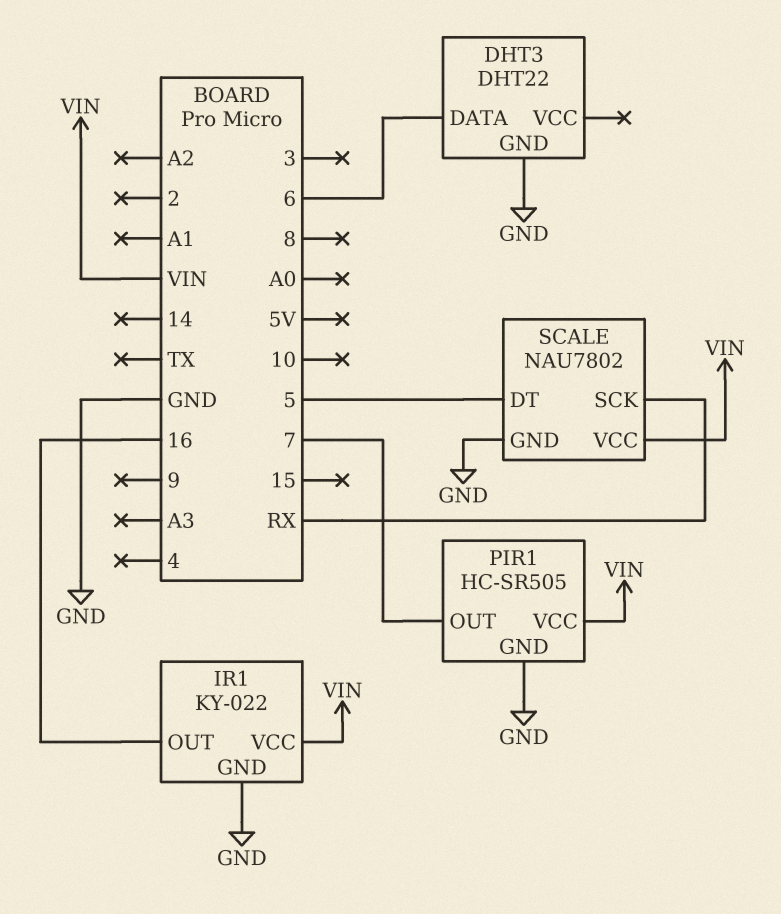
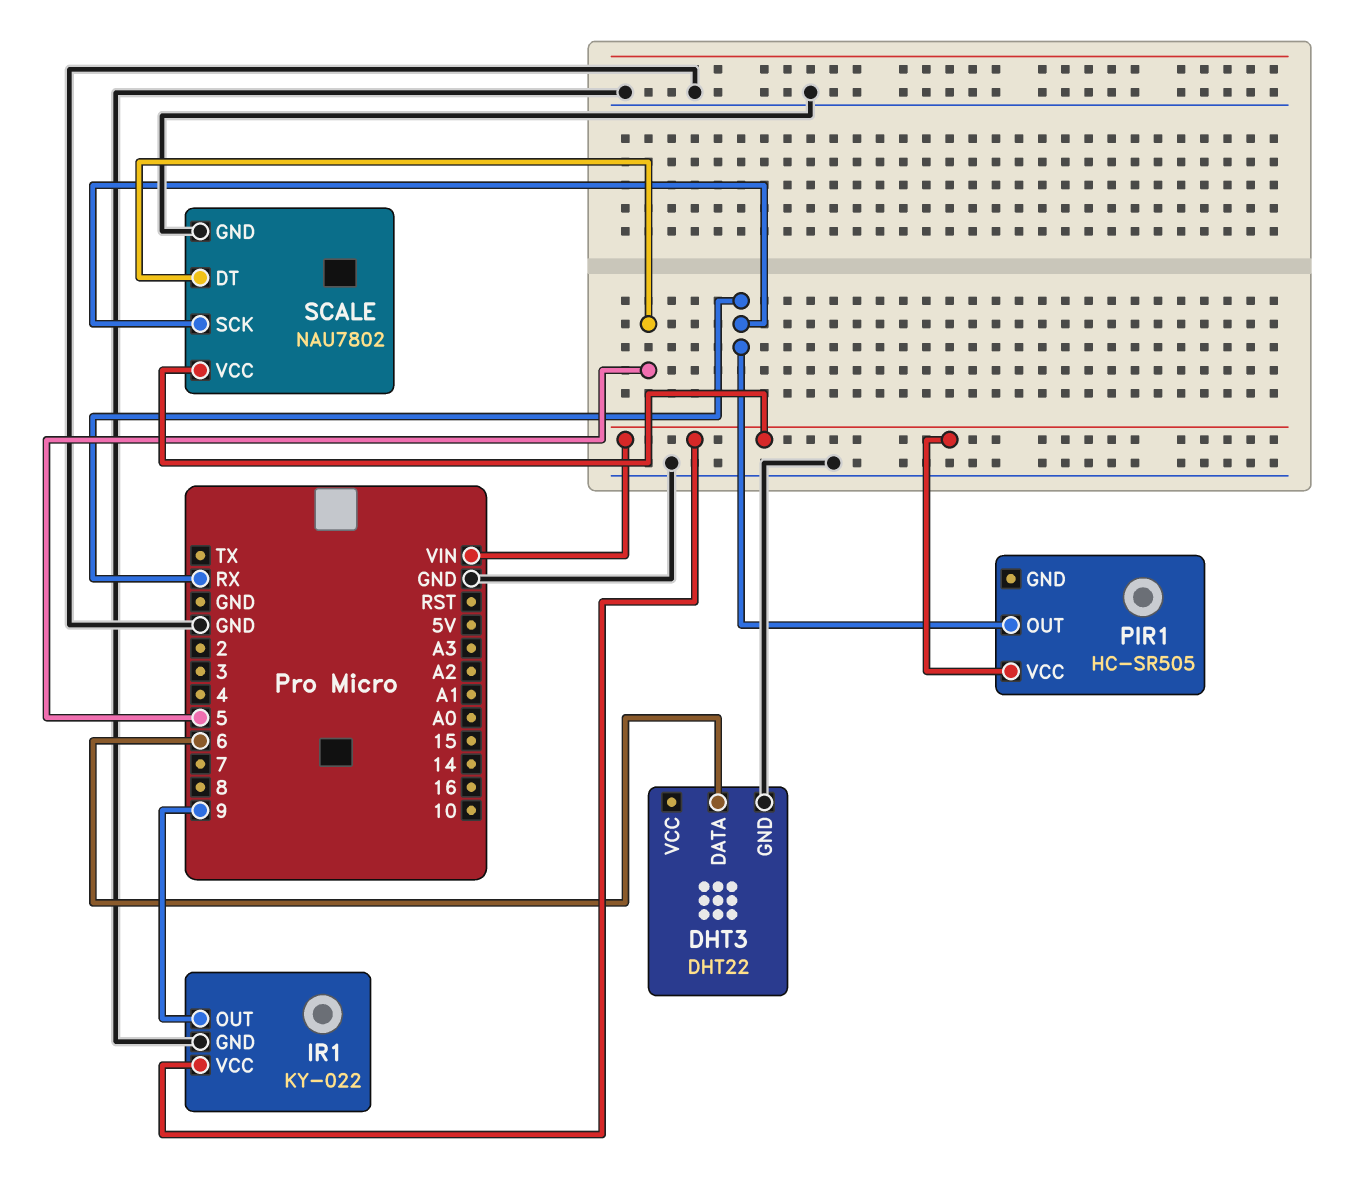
IR1 pin OUT: 16 -> 9
PIR1 pin GND: GND -> none
PIR1 pin OUT: 7 -> RX

